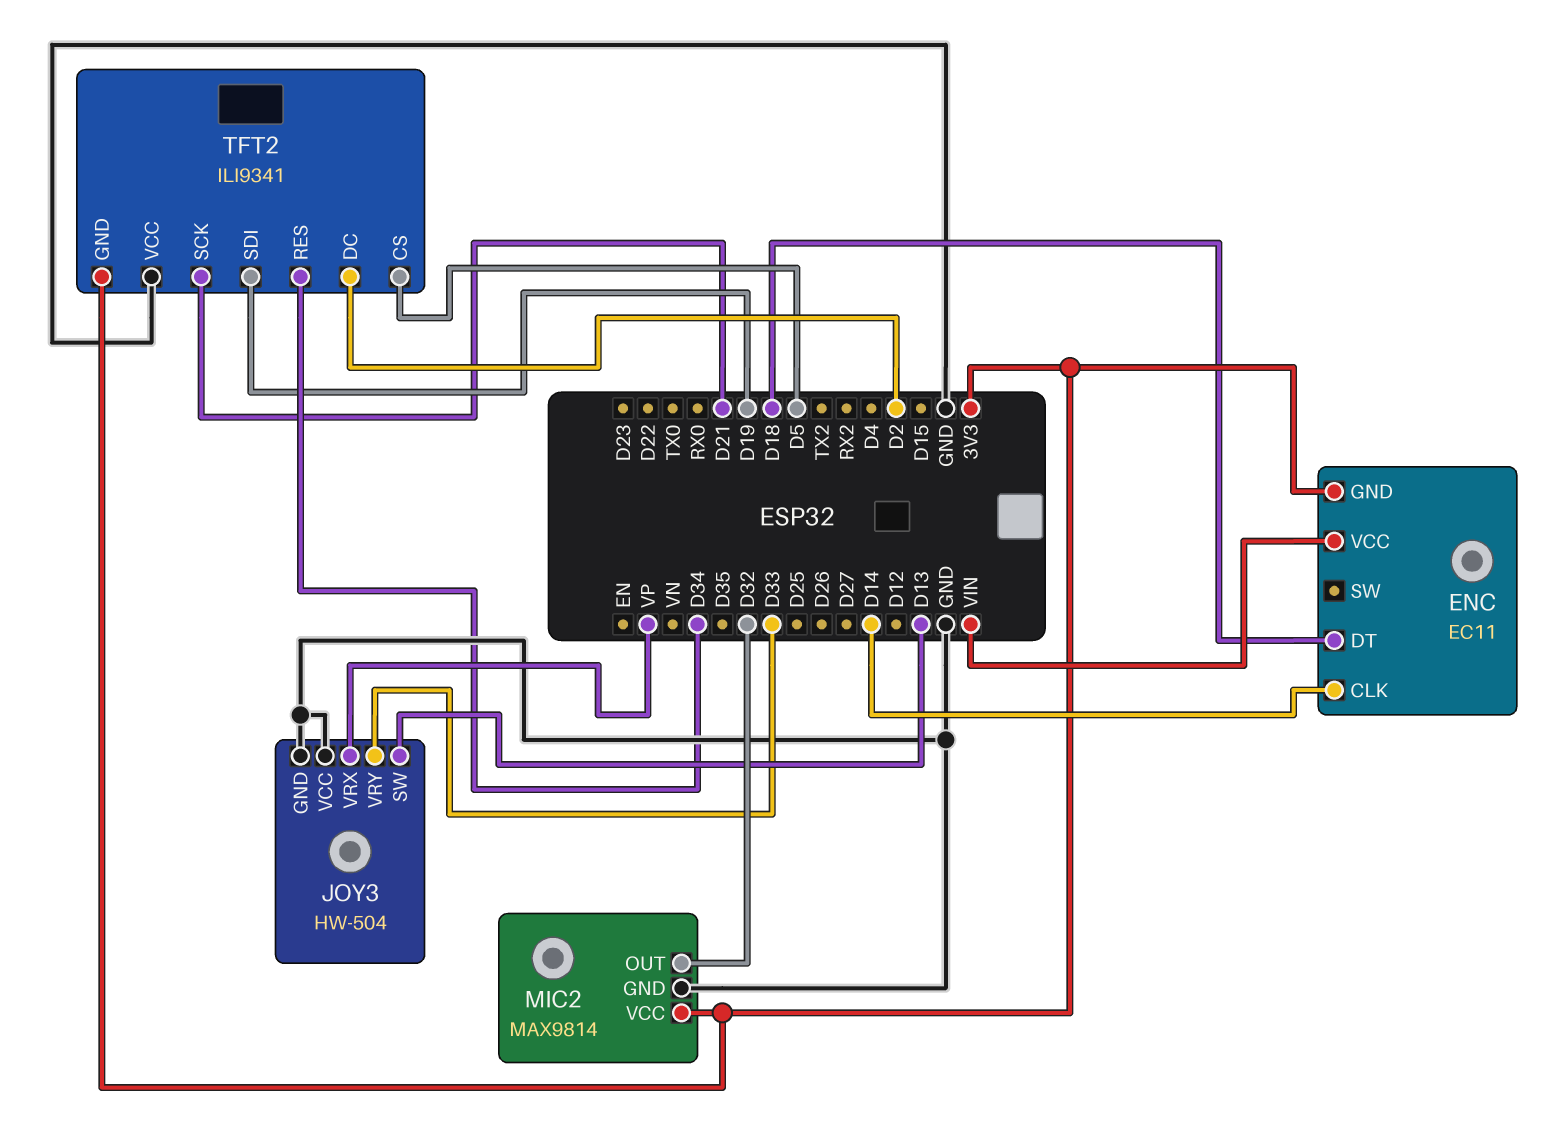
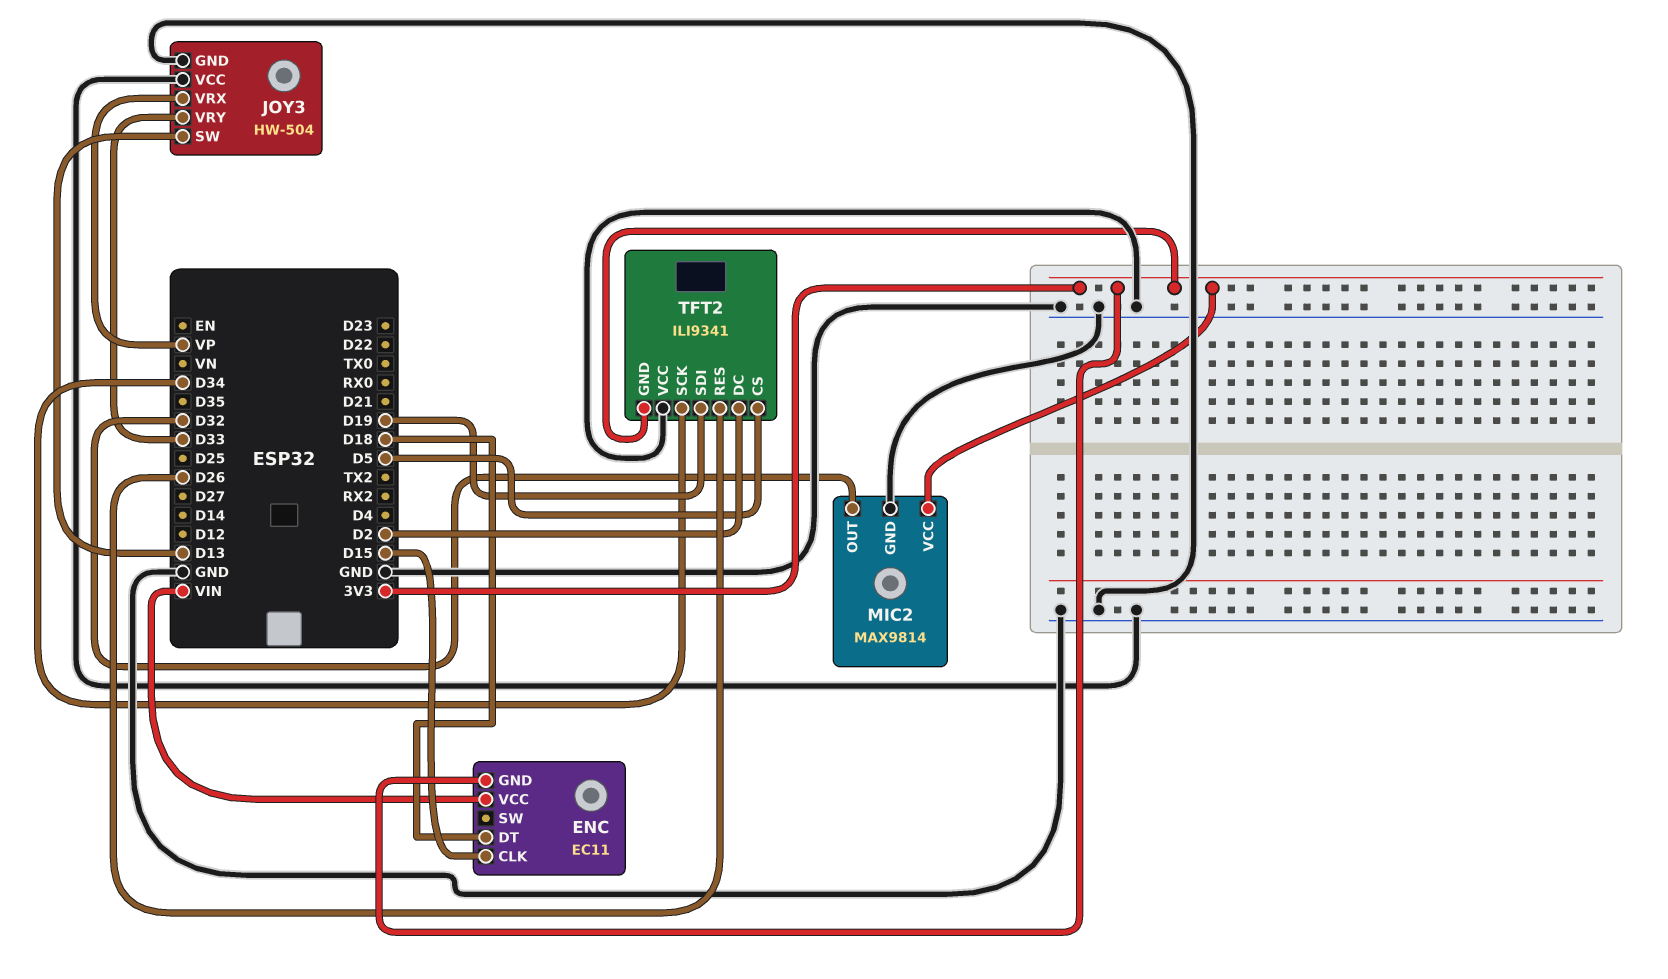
ENC pin CLK: D14 -> D15
TFT2 pin RES: D34 -> D26
TFT2 pin SCK: D21 -> D34

